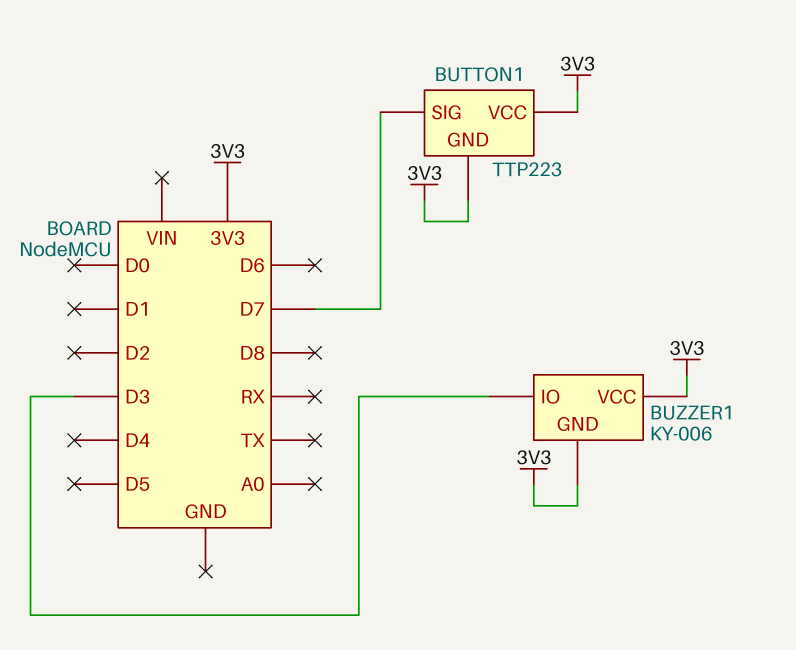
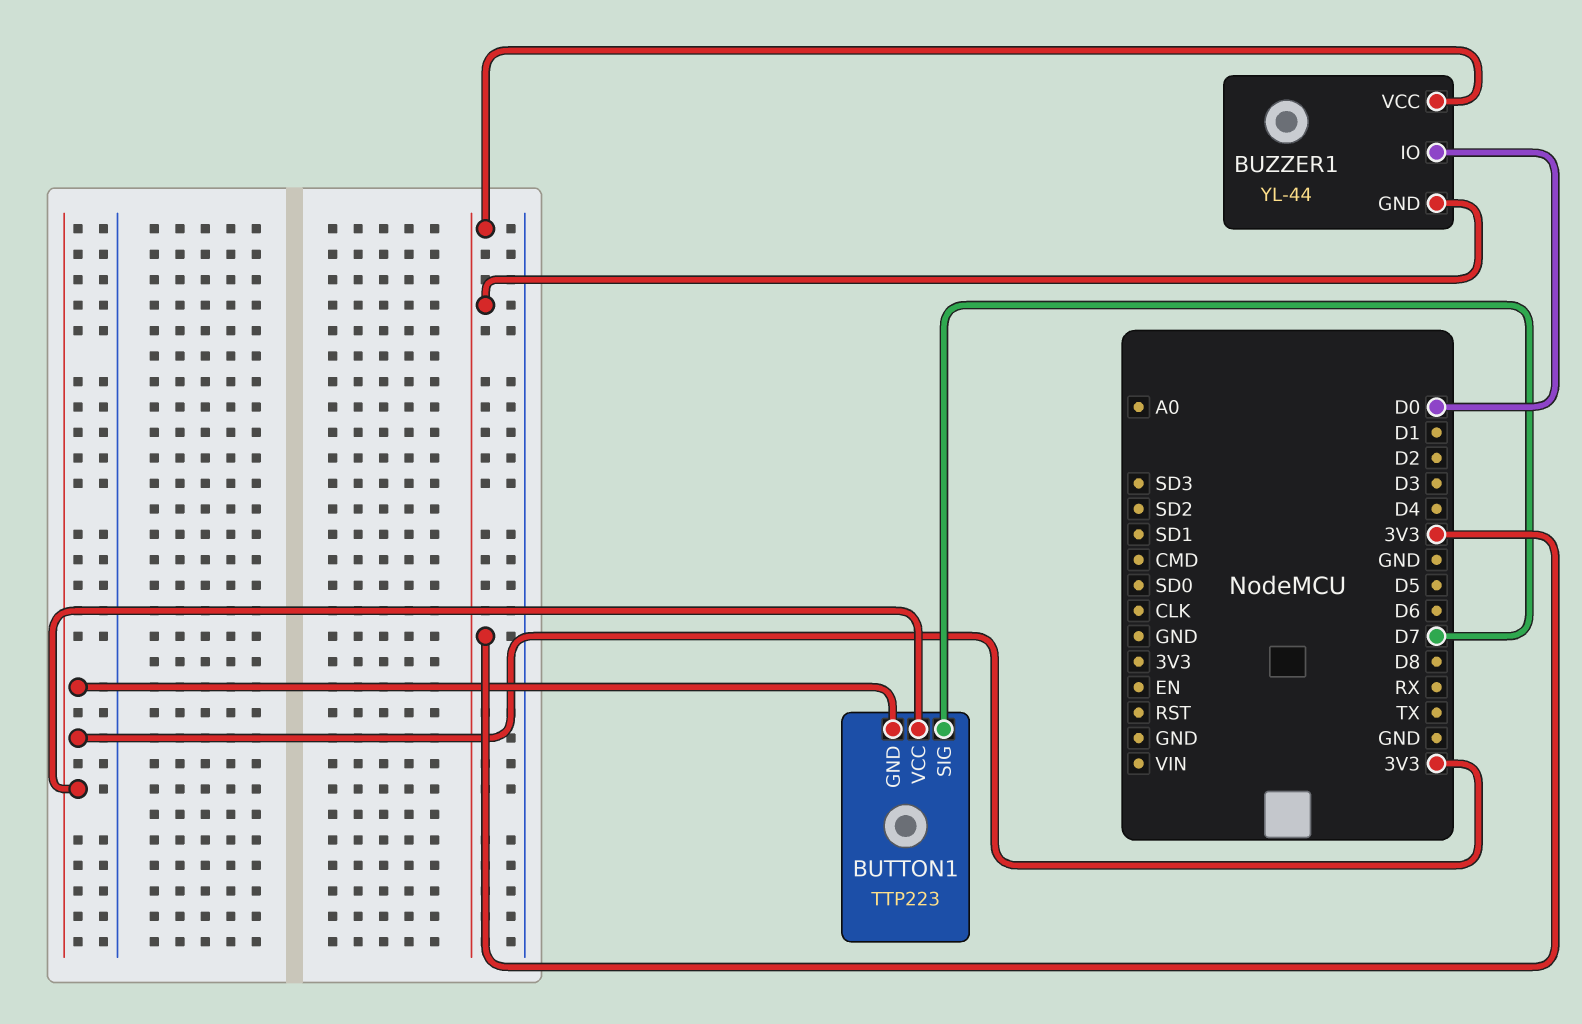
BUZZER1: KY-006 -> YL-44
BUZZER1 pin IO: D3 -> D0

